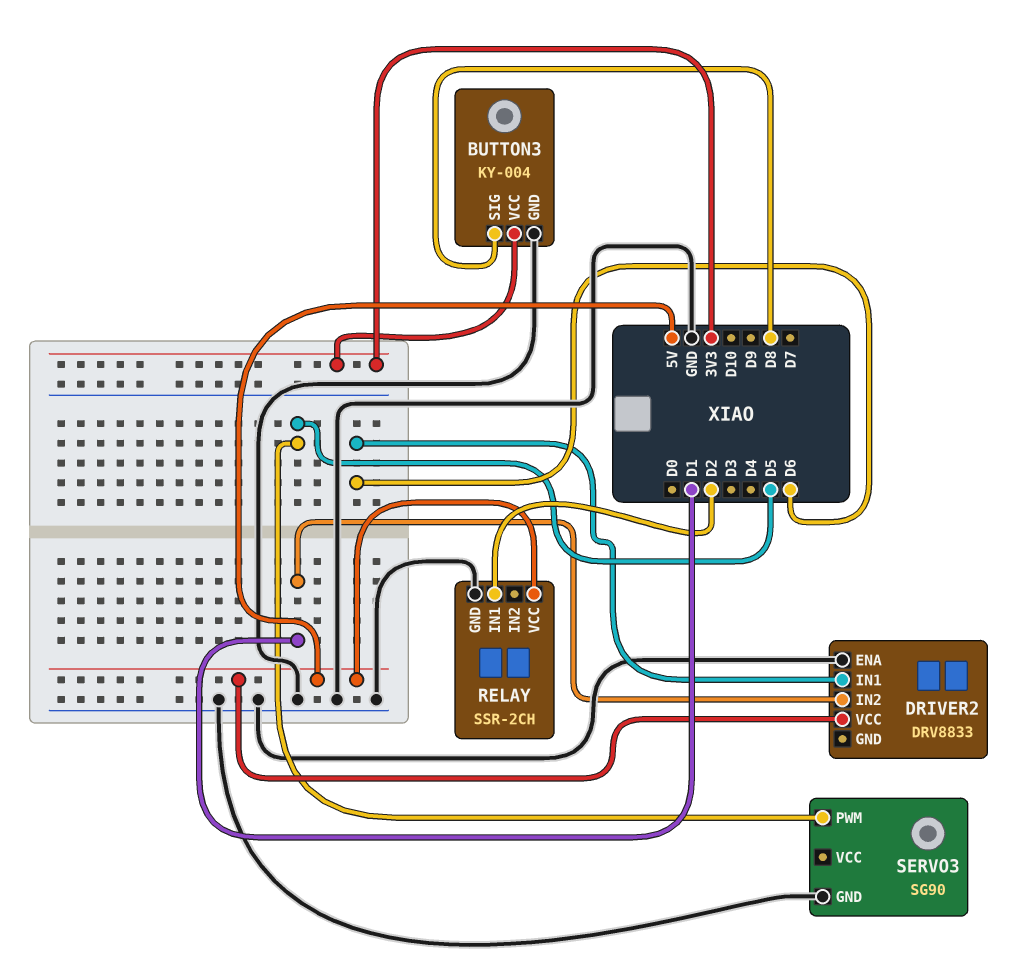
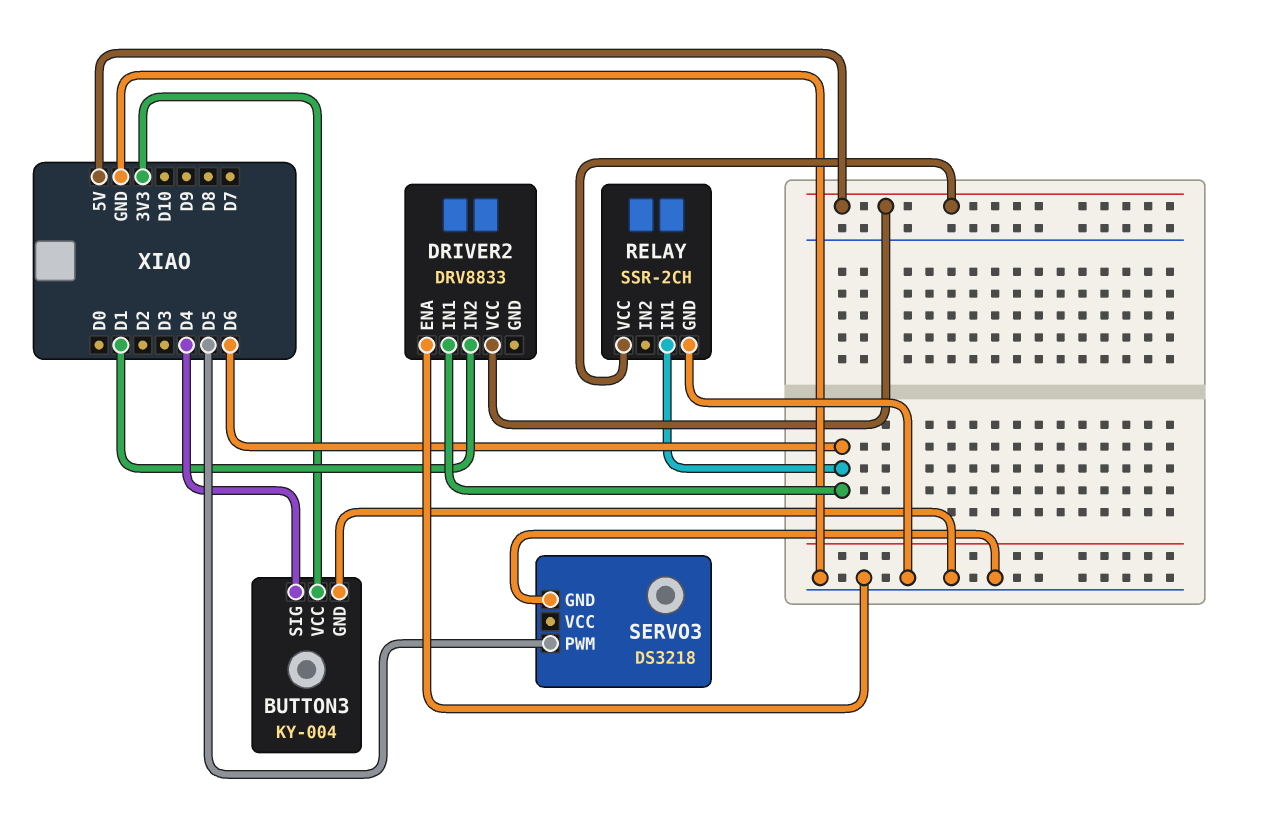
BUTTON3 pin SIG: D8 -> D4
RELAY pin IN1: D2 -> D6
SERVO3: SG90 -> DS3218

